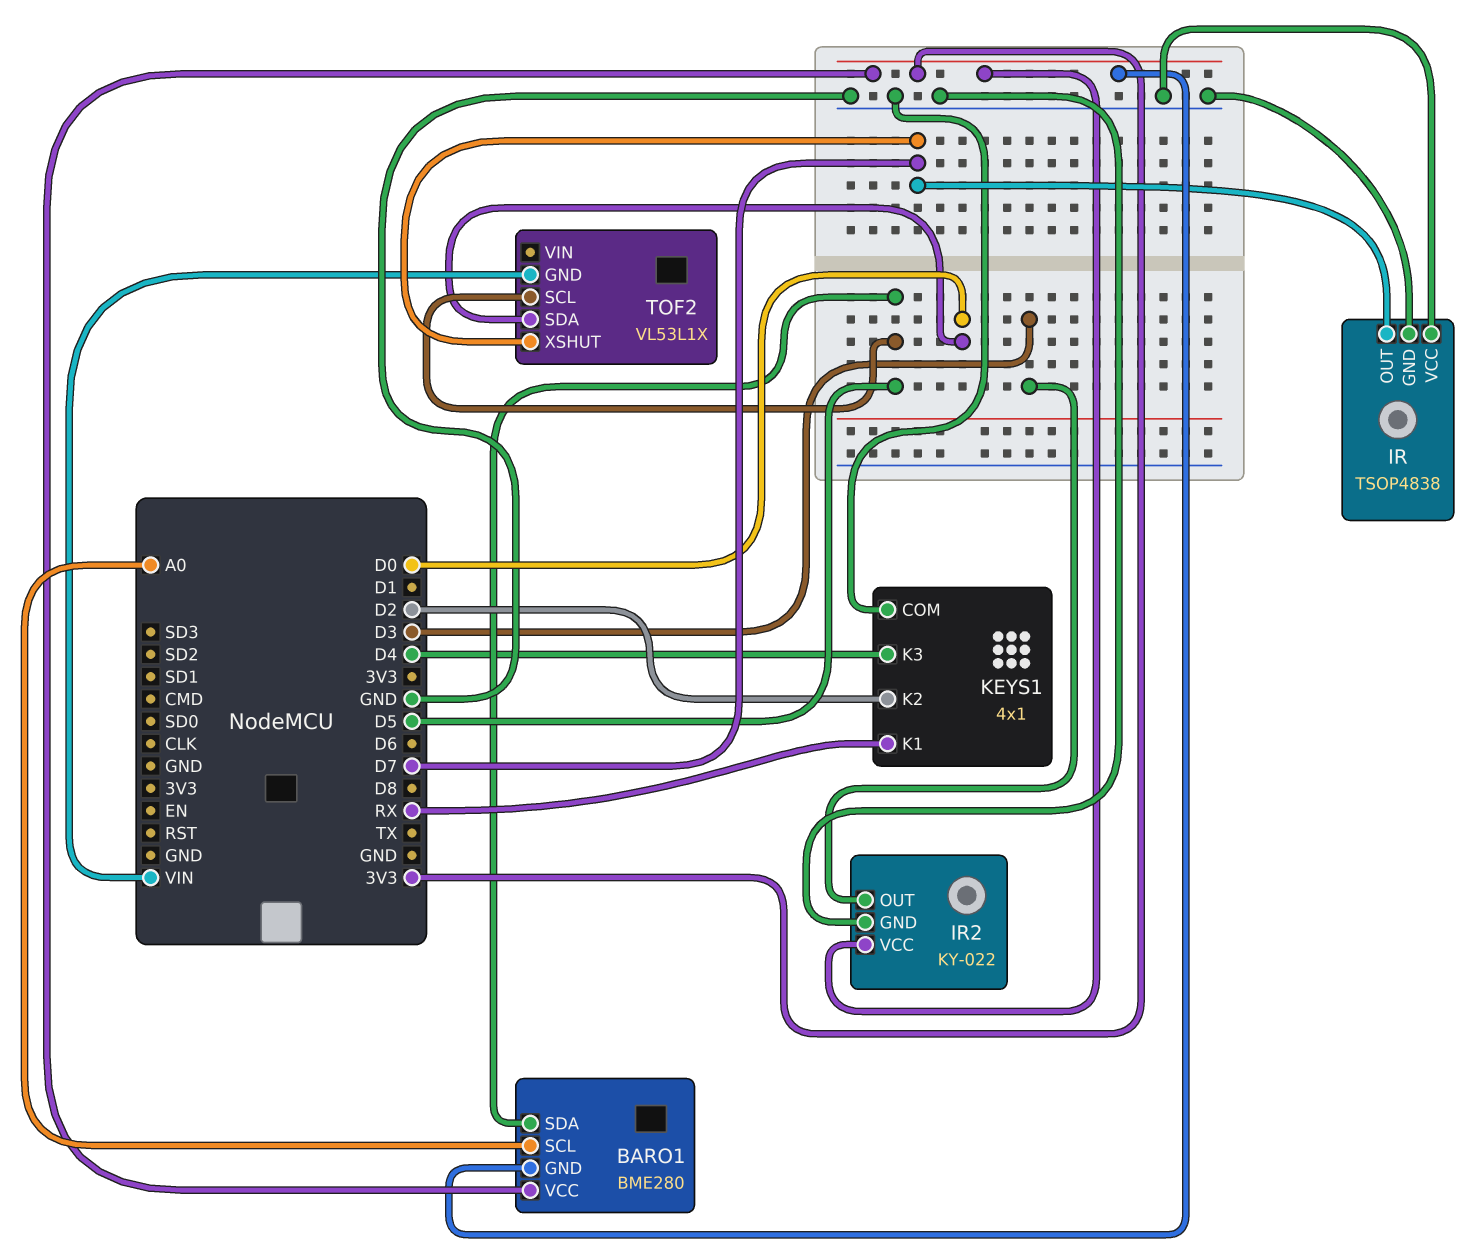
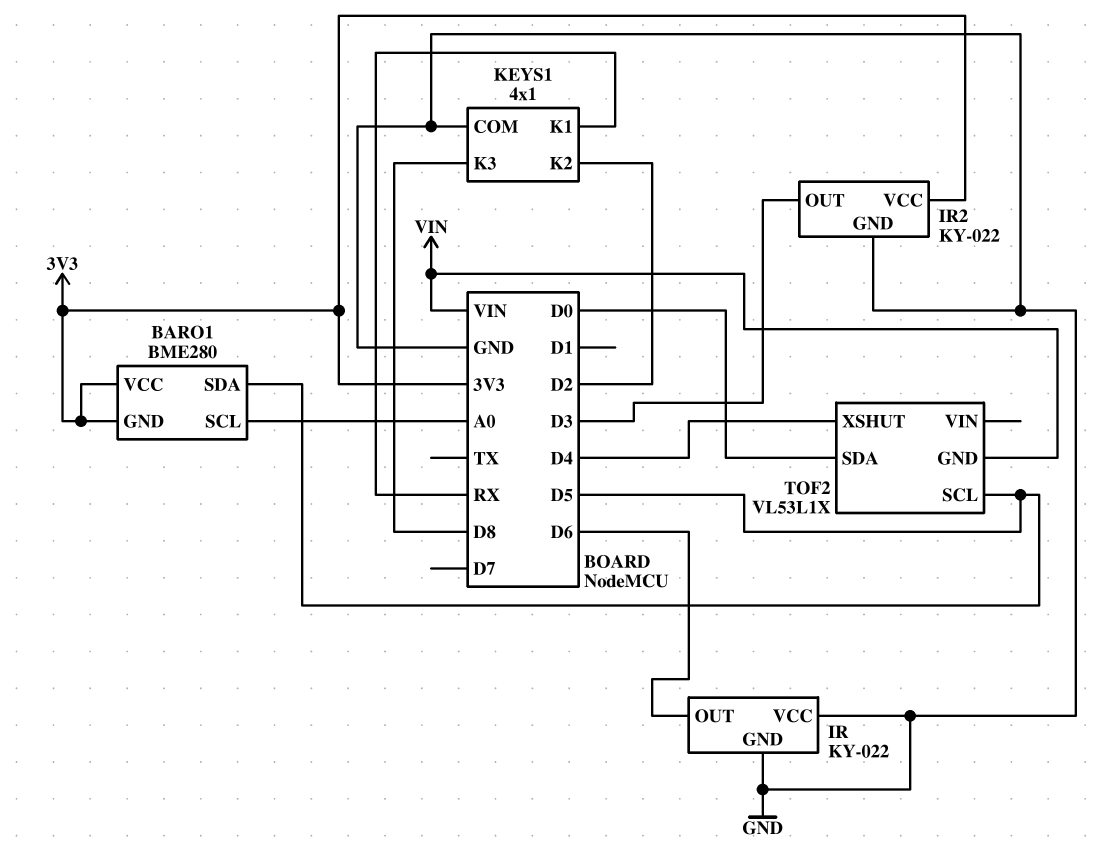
IR: TSOP4838 -> KY-022
IR pin OUT: D7 -> D6
KEYS1 pin K3: D4 -> D8
TOF2 pin XSHUT: D7 -> D4

